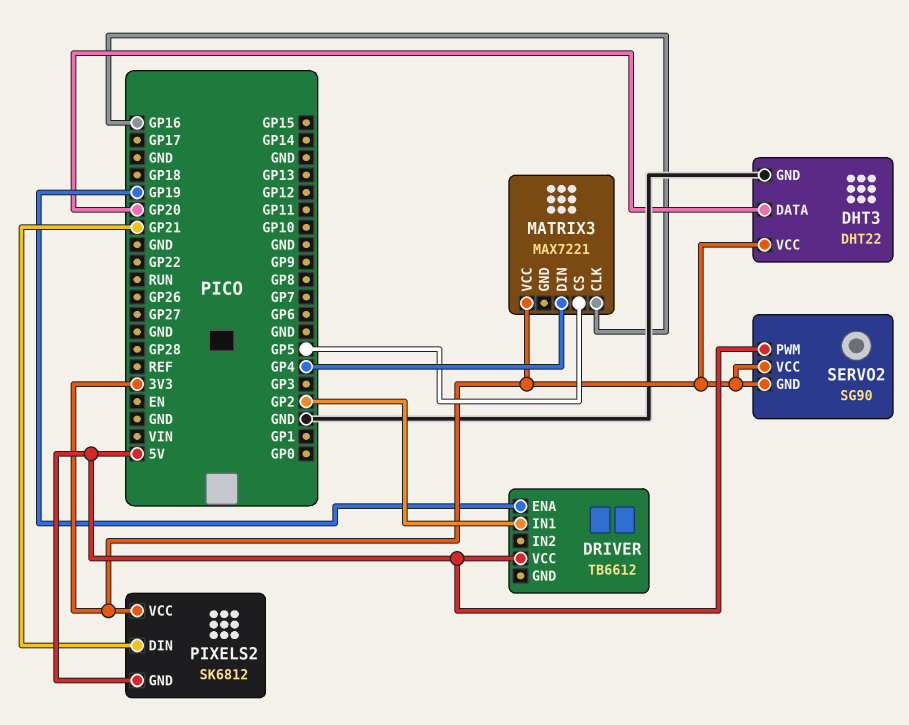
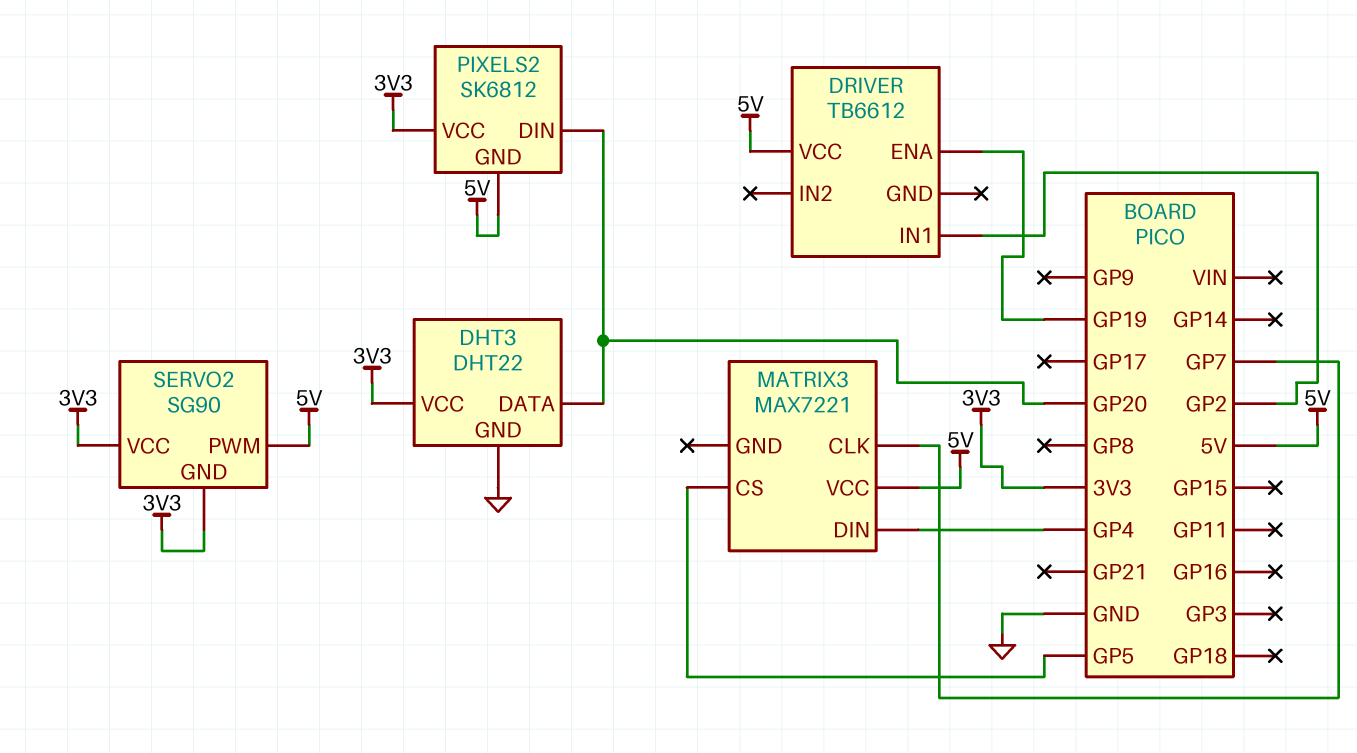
MATRIX3 pin CLK: GP16 -> GP7
MATRIX3 pin VCC: 3V3 -> 5V
PIXELS2 pin DIN: GP21 -> GP20

